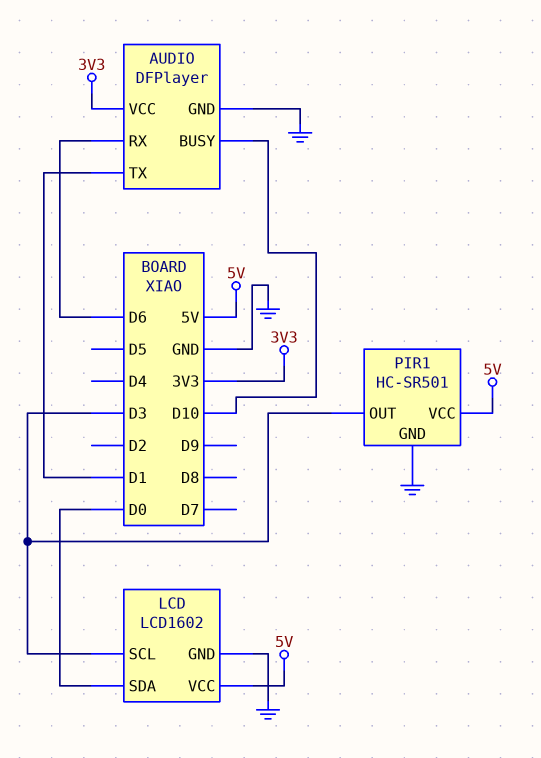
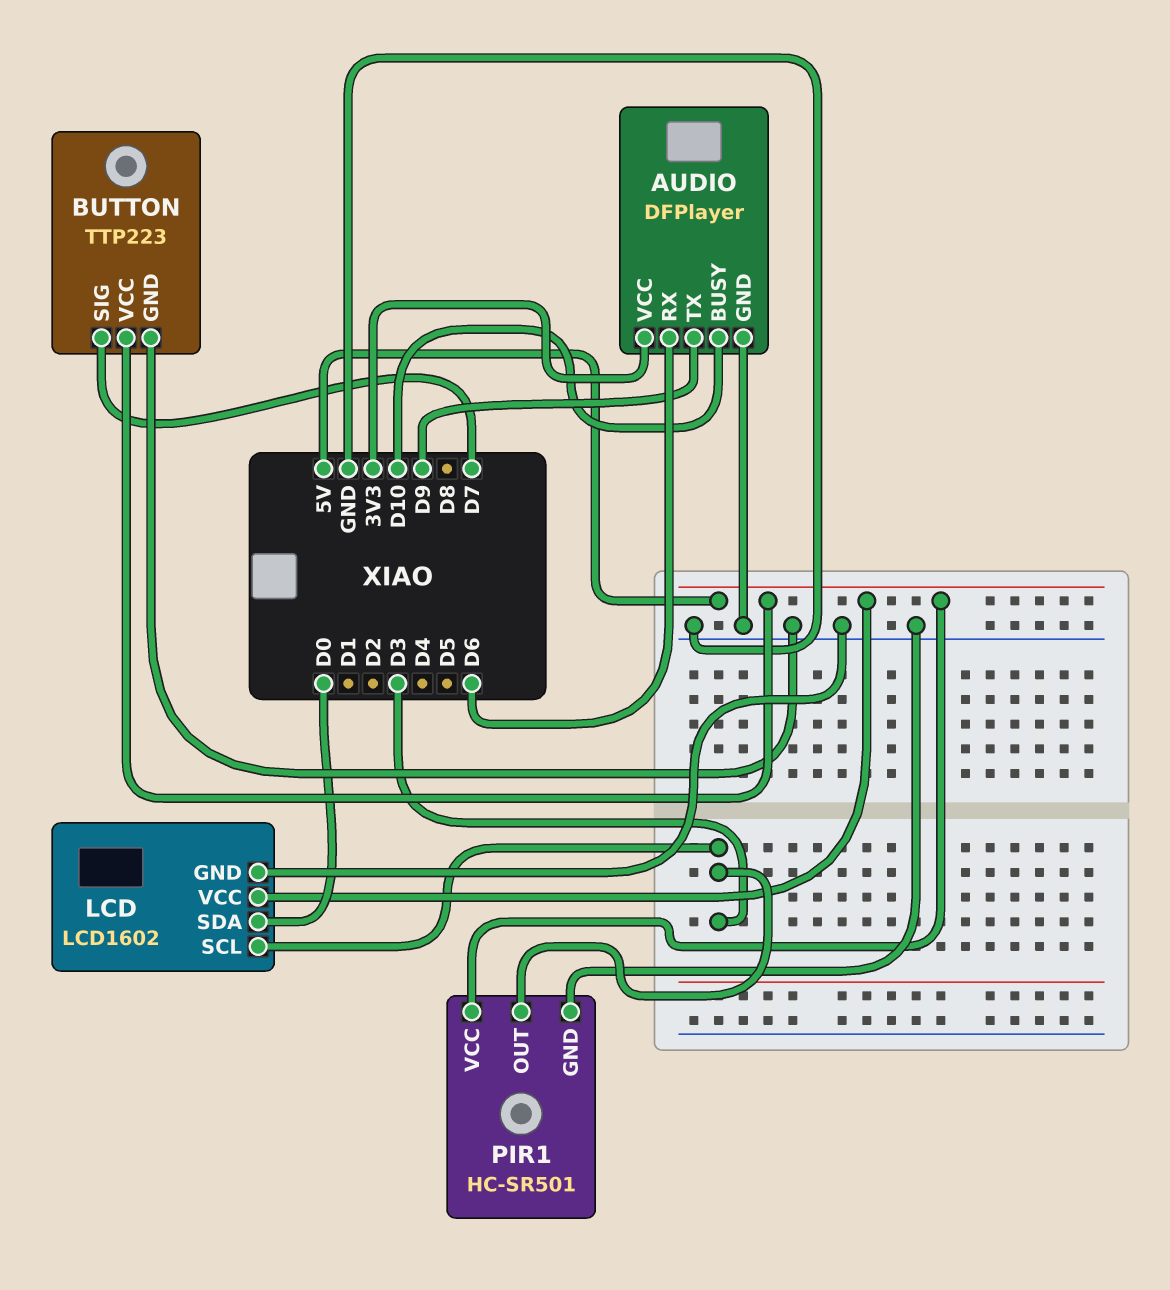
AUDIO pin TX: D1 -> D9
BUTTON: none -> TTP223
BUTTON pin GND: none -> GND
BUTTON pin SIG: none -> D7
BUTTON pin VCC: none -> 5V

